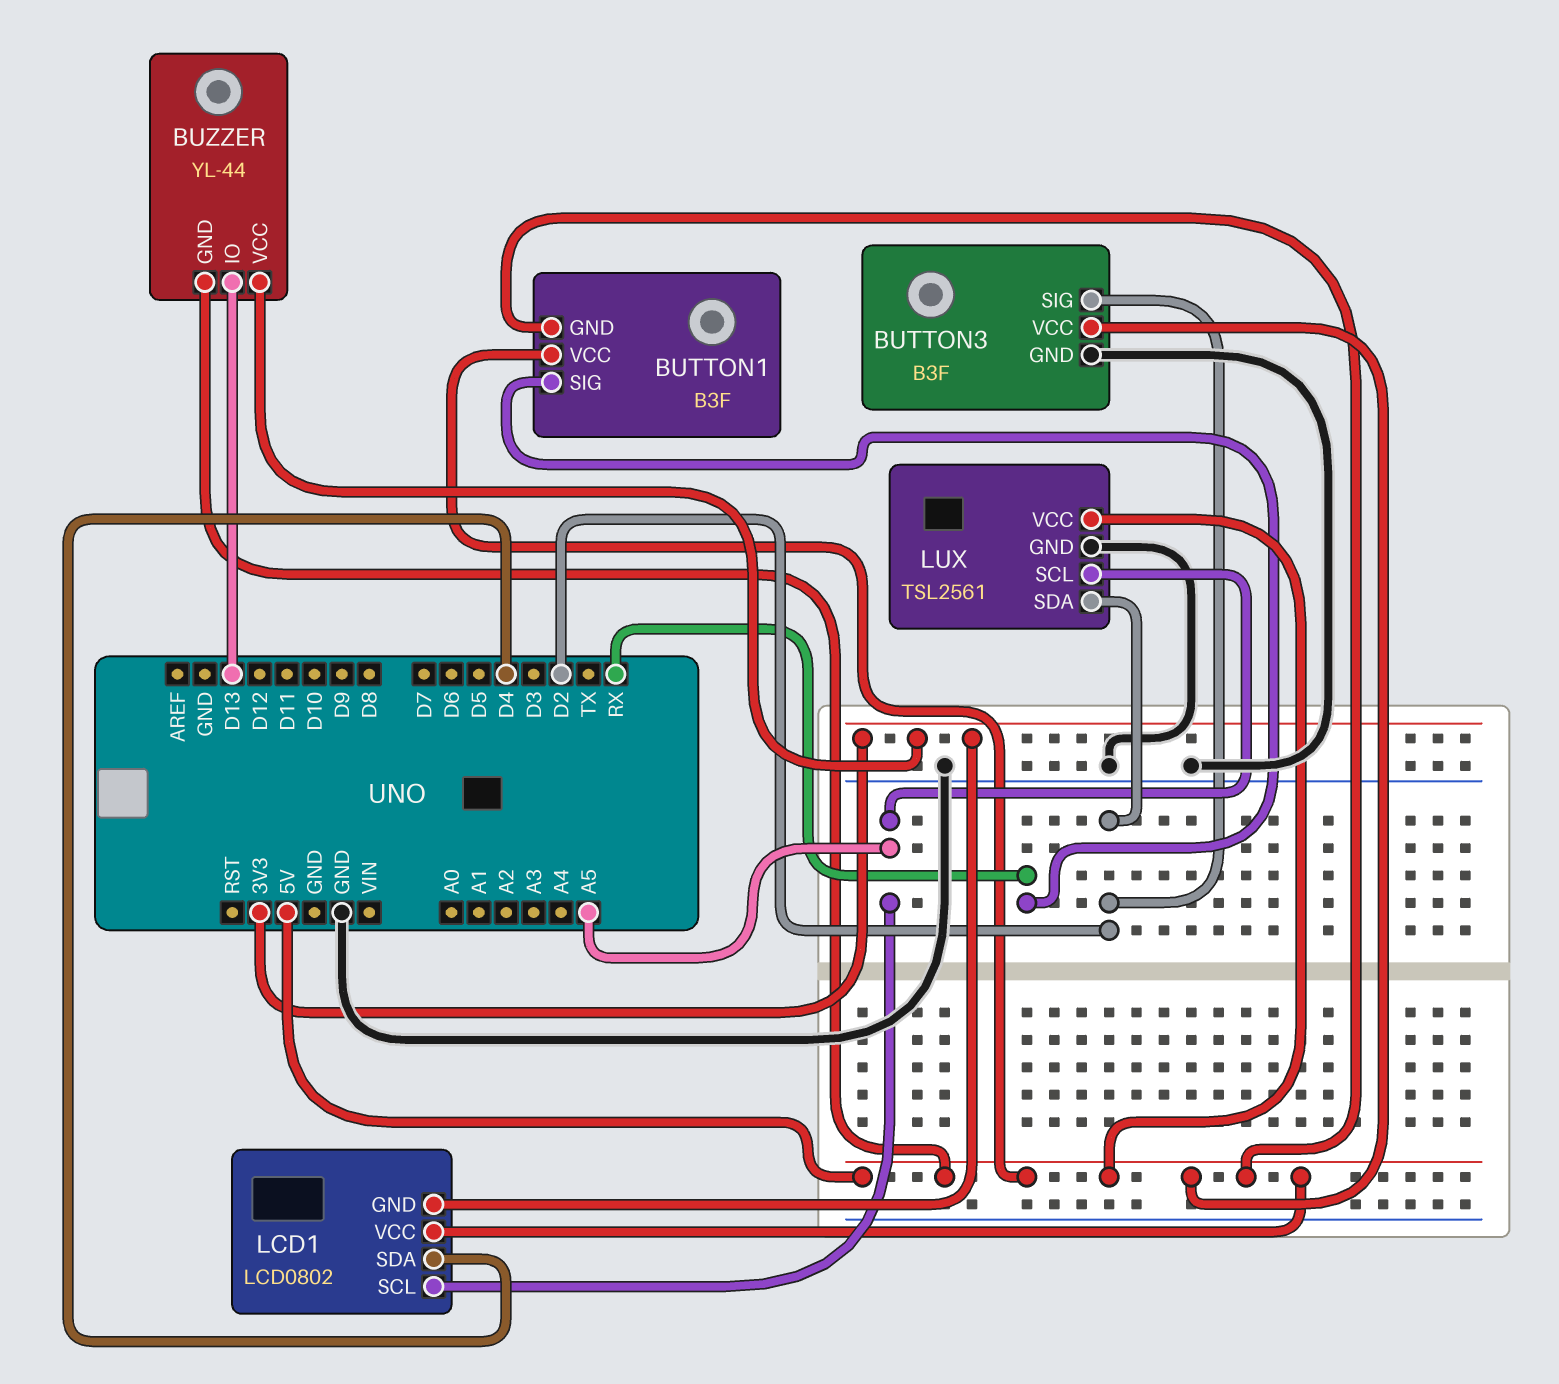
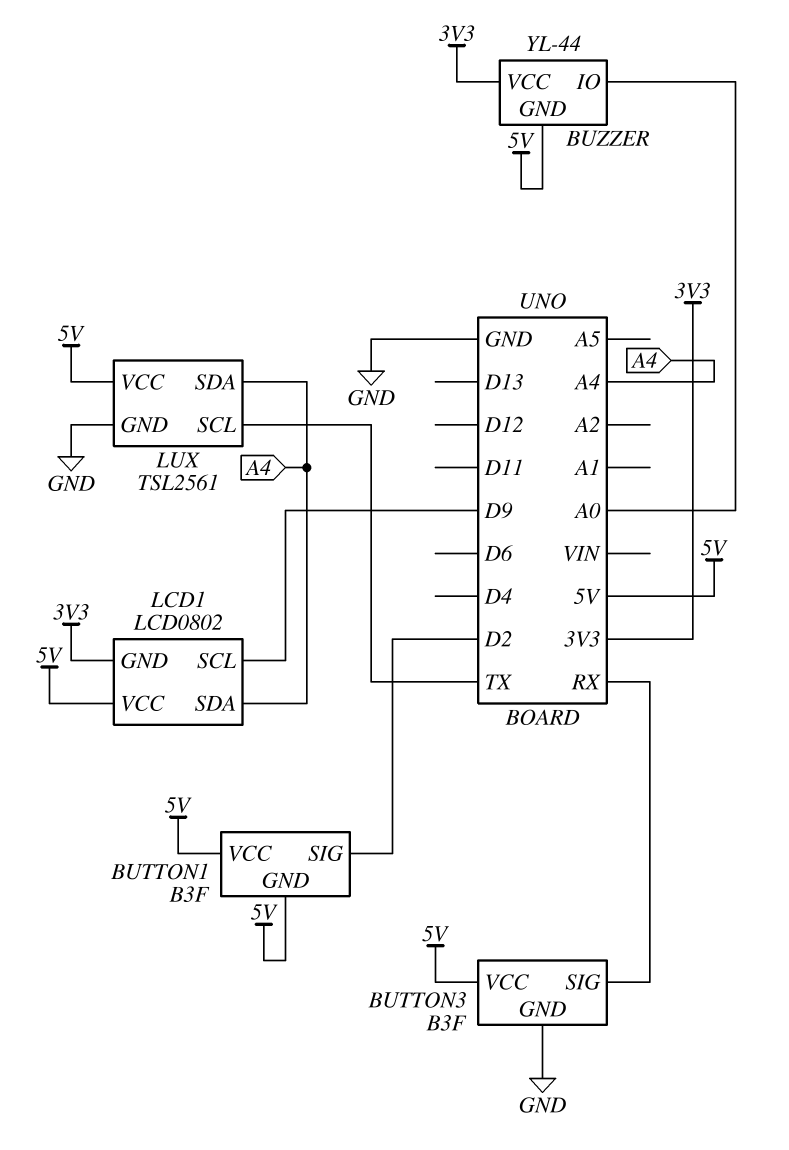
BUTTON1 pin SIG: RX -> D2
BUTTON3 pin SIG: D2 -> RX
BUZZER pin IO: D13 -> A0
LCD1 pin SCL: A5 -> D9
LCD1 pin SDA: D4 -> A4
LUX pin SCL: A5 -> TX
LUX pin SDA: D2 -> A4

